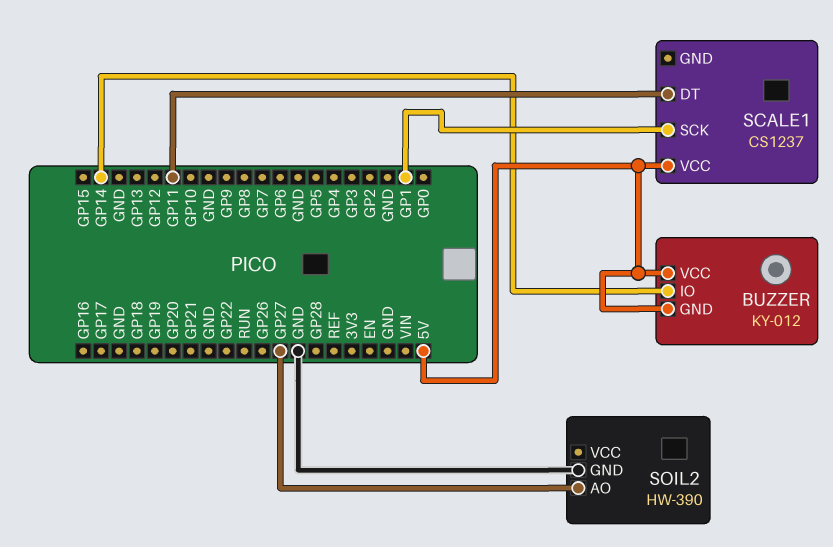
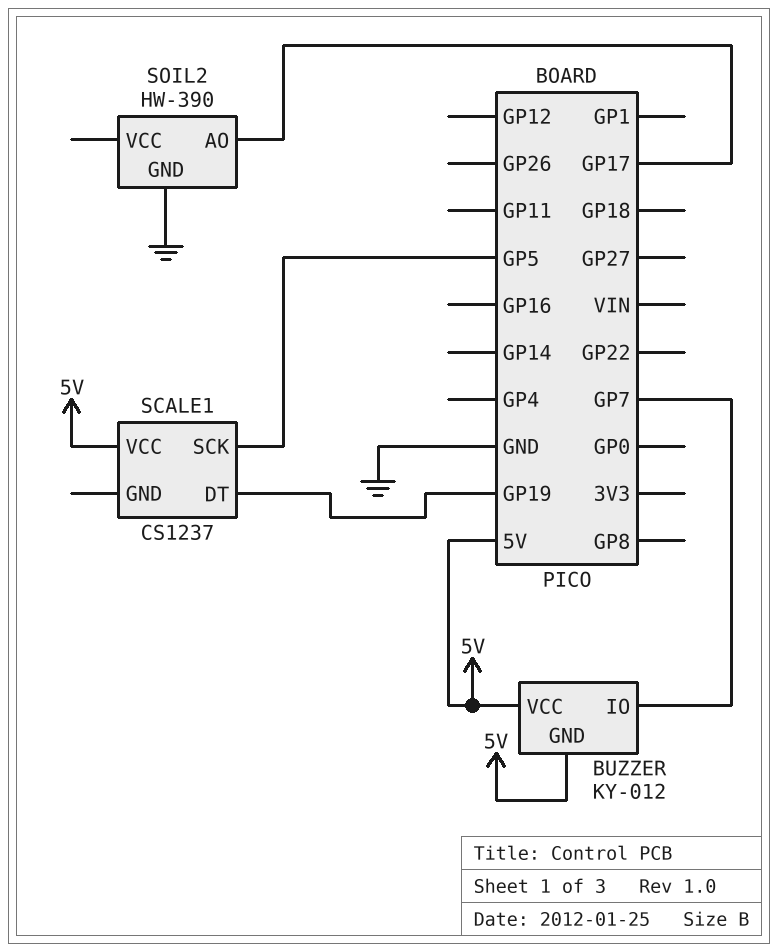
BUZZER pin IO: GP14 -> GP7
SCALE1 pin DT: GP11 -> GP19
SCALE1 pin SCK: GP1 -> GP5
SOIL2 pin AO: GP27 -> GP17

